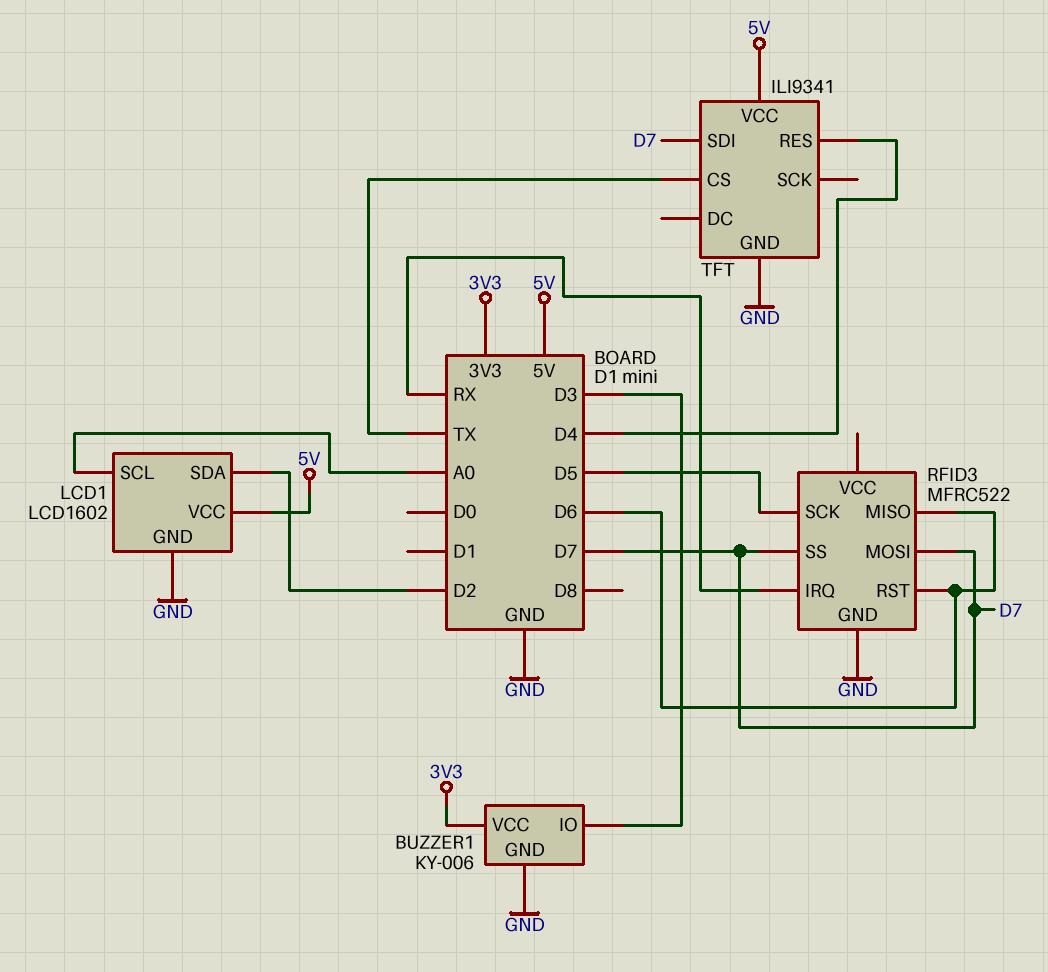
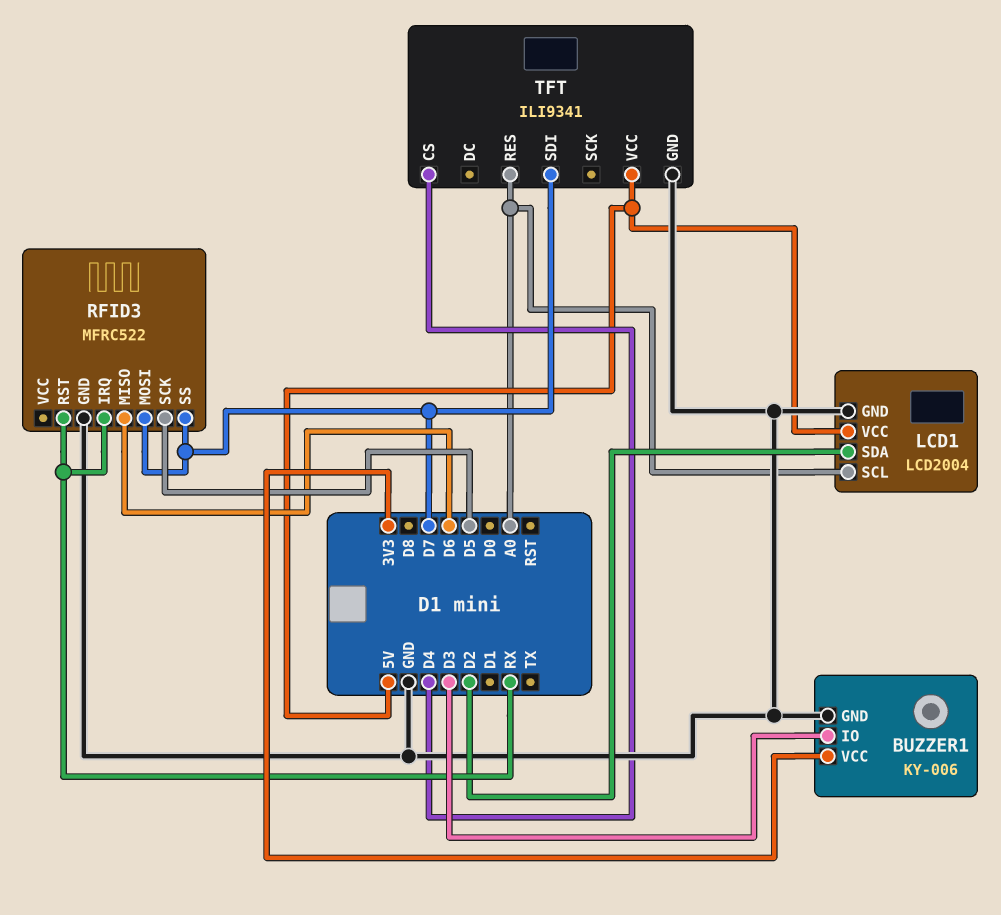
LCD1: LCD1602 -> LCD2004
RFID3 pin RST: D6 -> RX
TFT pin CS: TX -> D4
TFT pin RES: D4 -> A0

